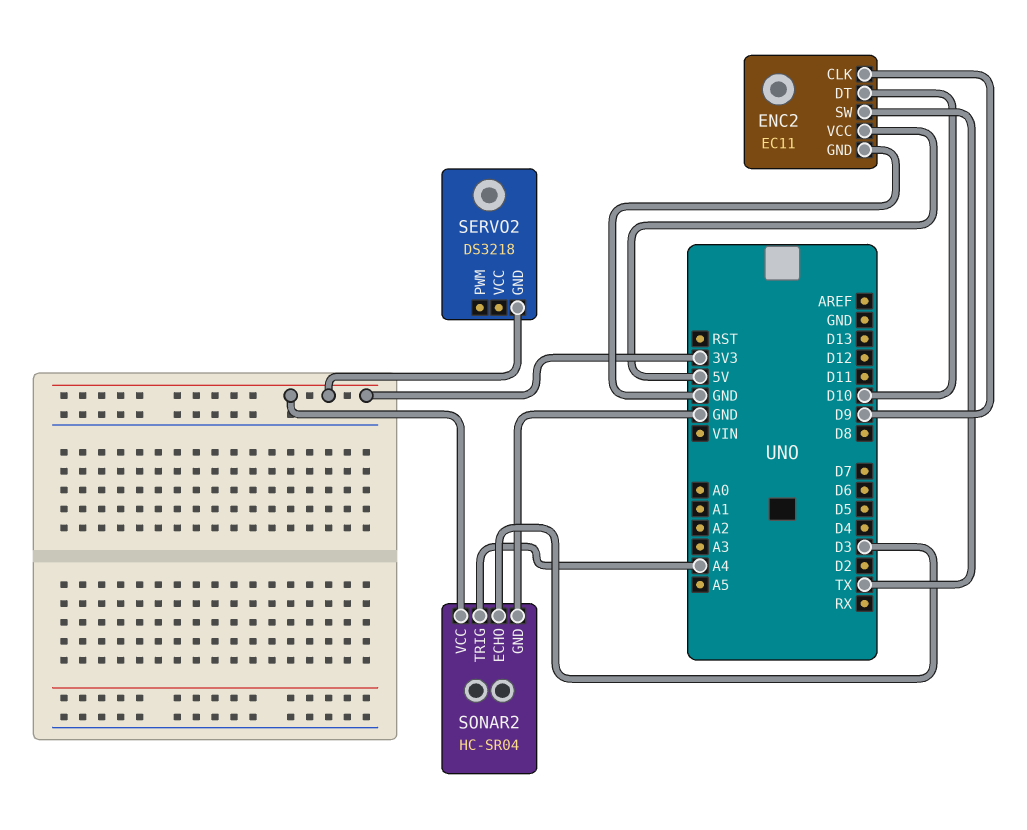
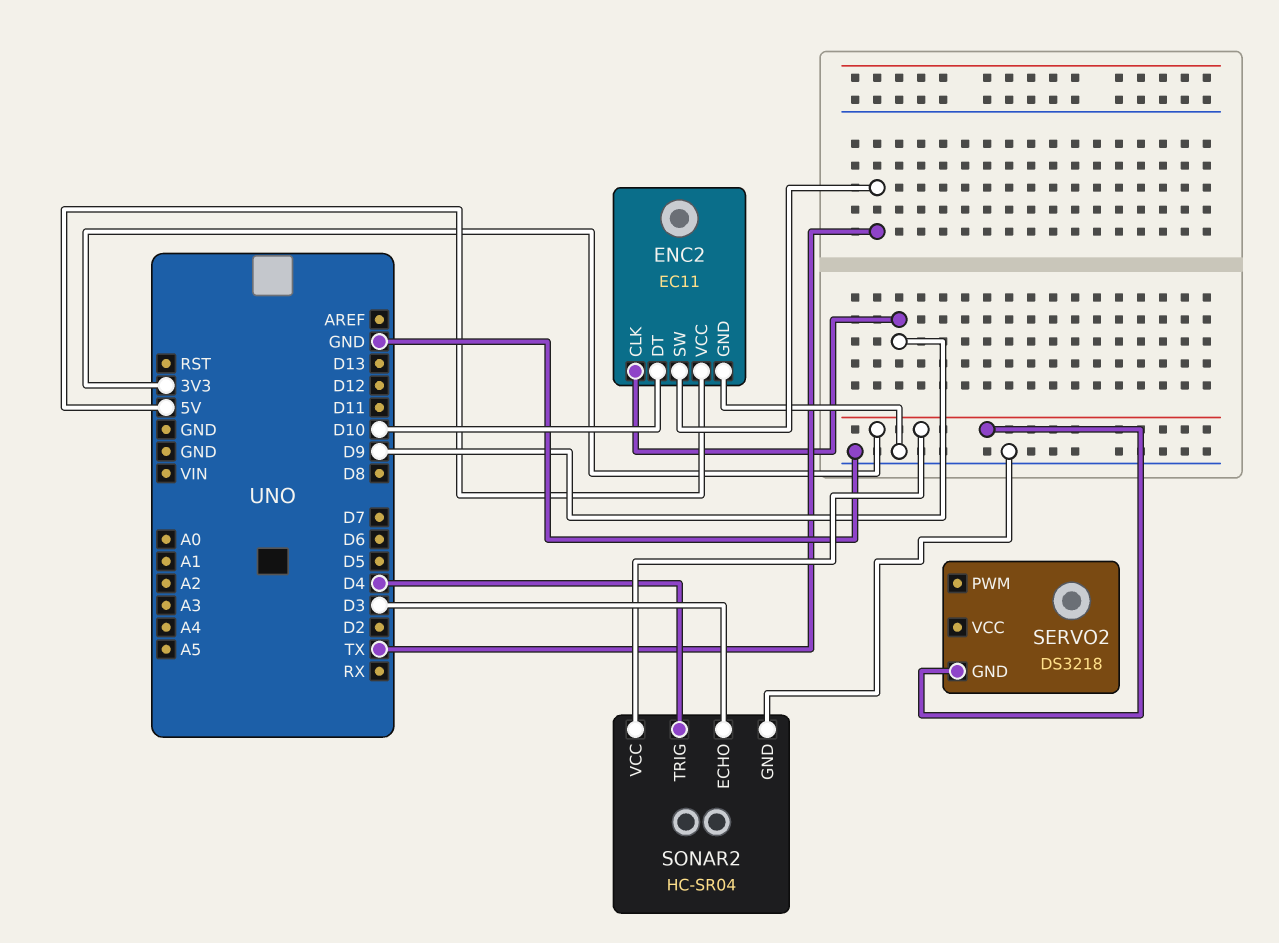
SONAR2 pin TRIG: A4 -> D4

